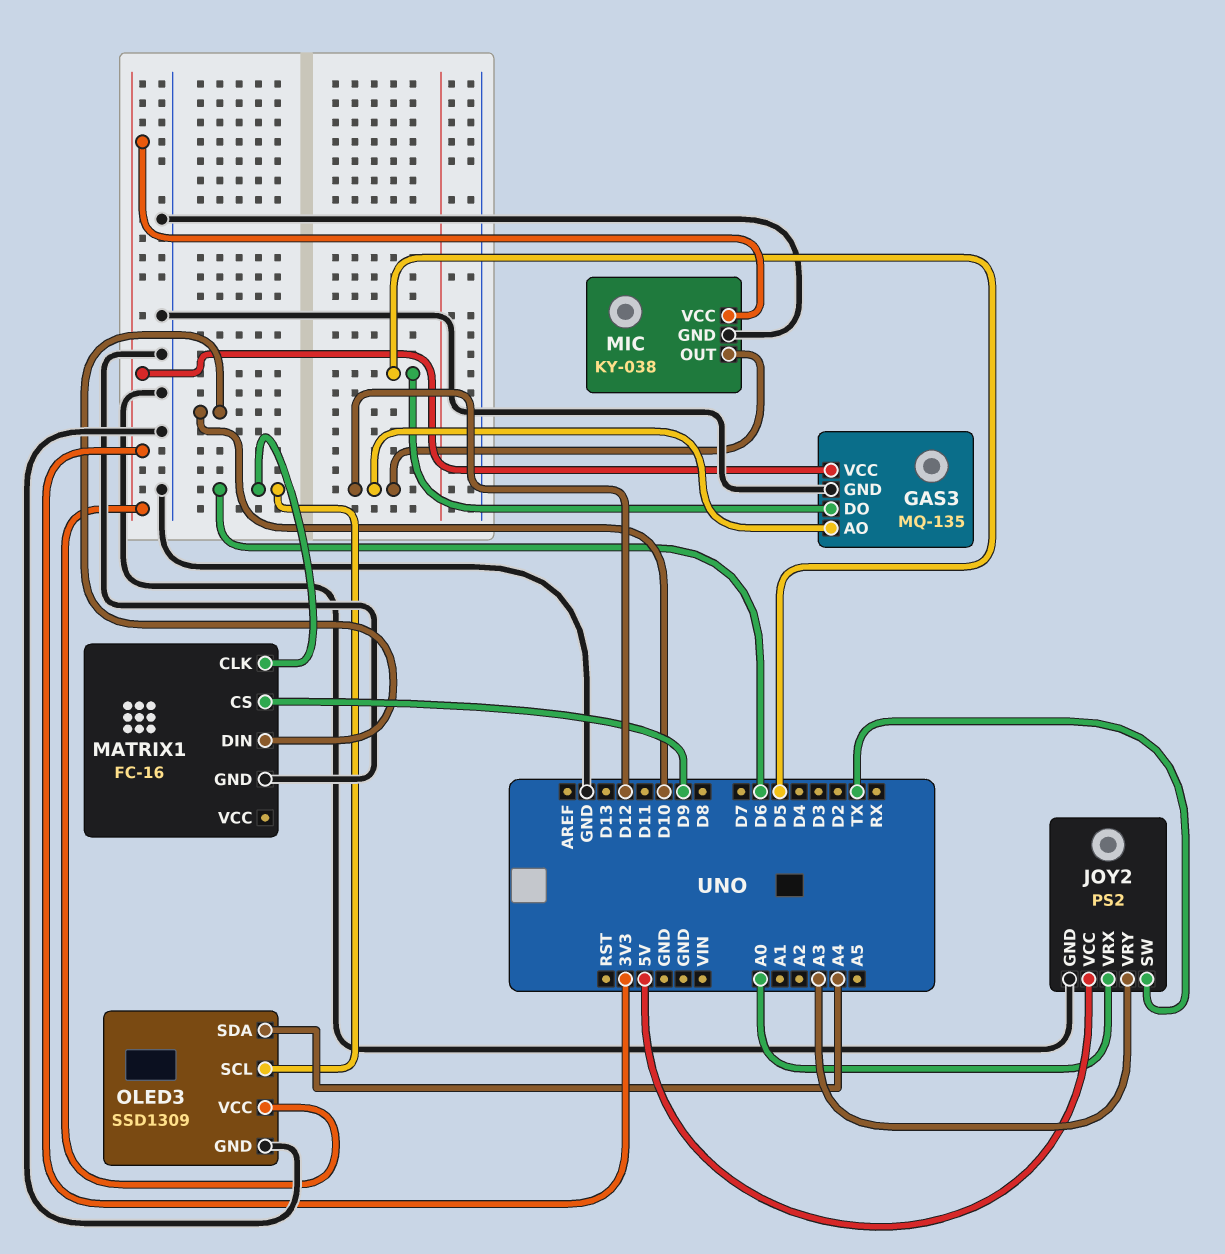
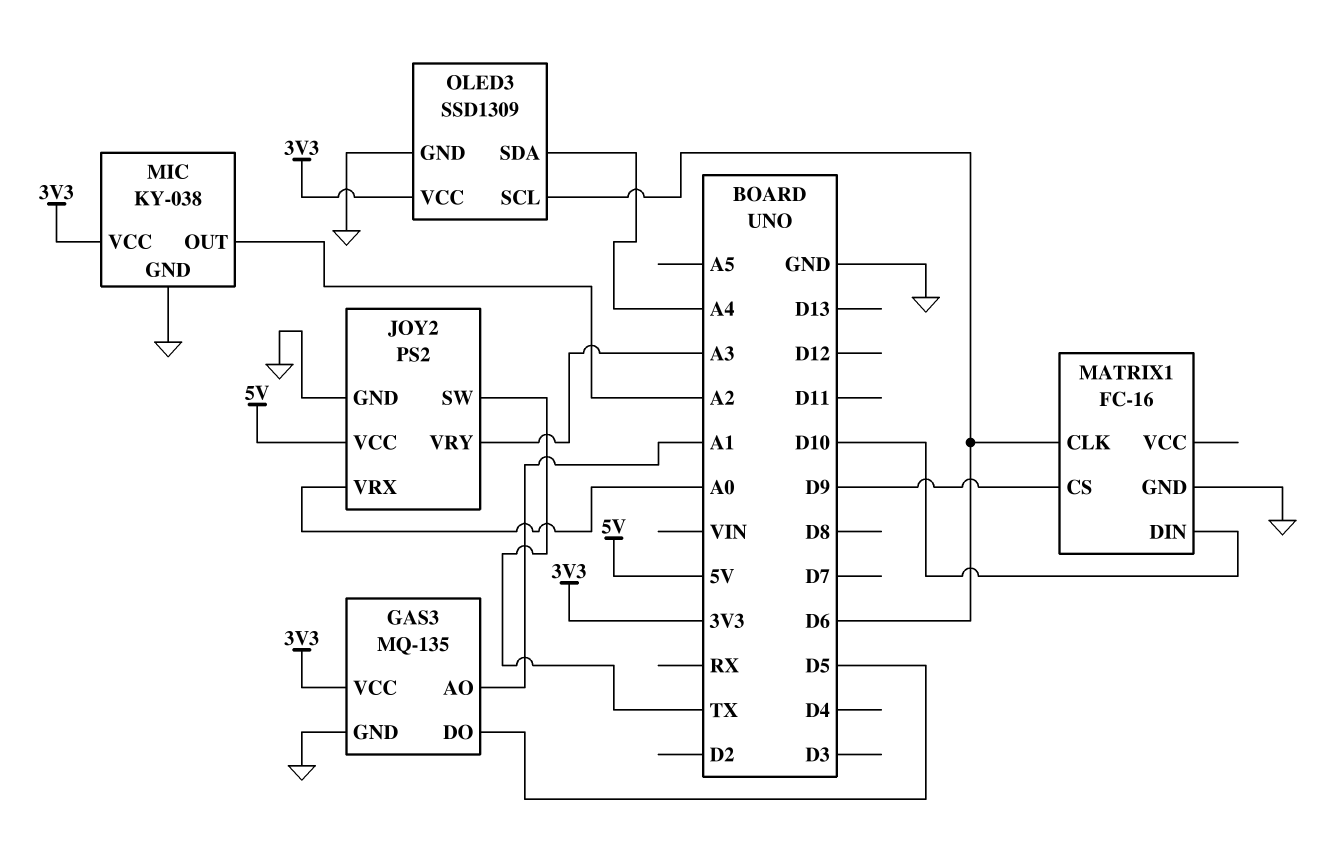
GAS3 pin AO: D12 -> A1
MIC pin OUT: D12 -> A2

